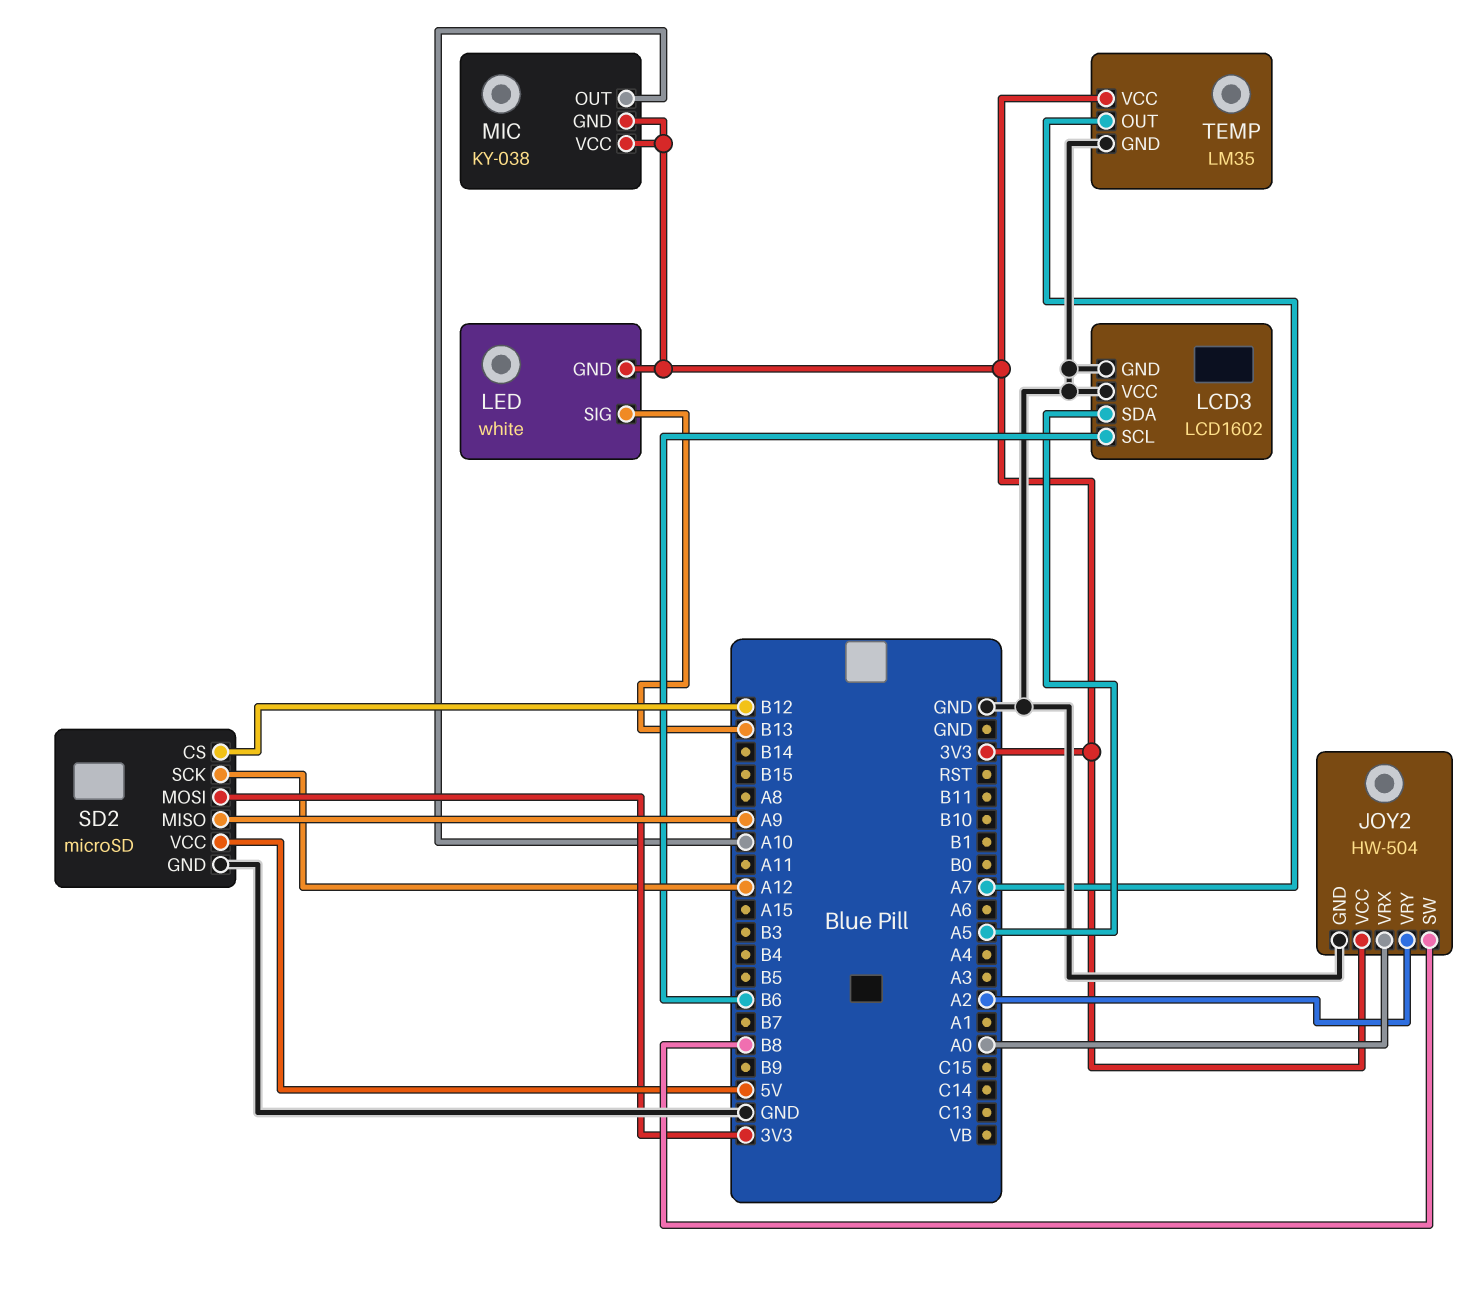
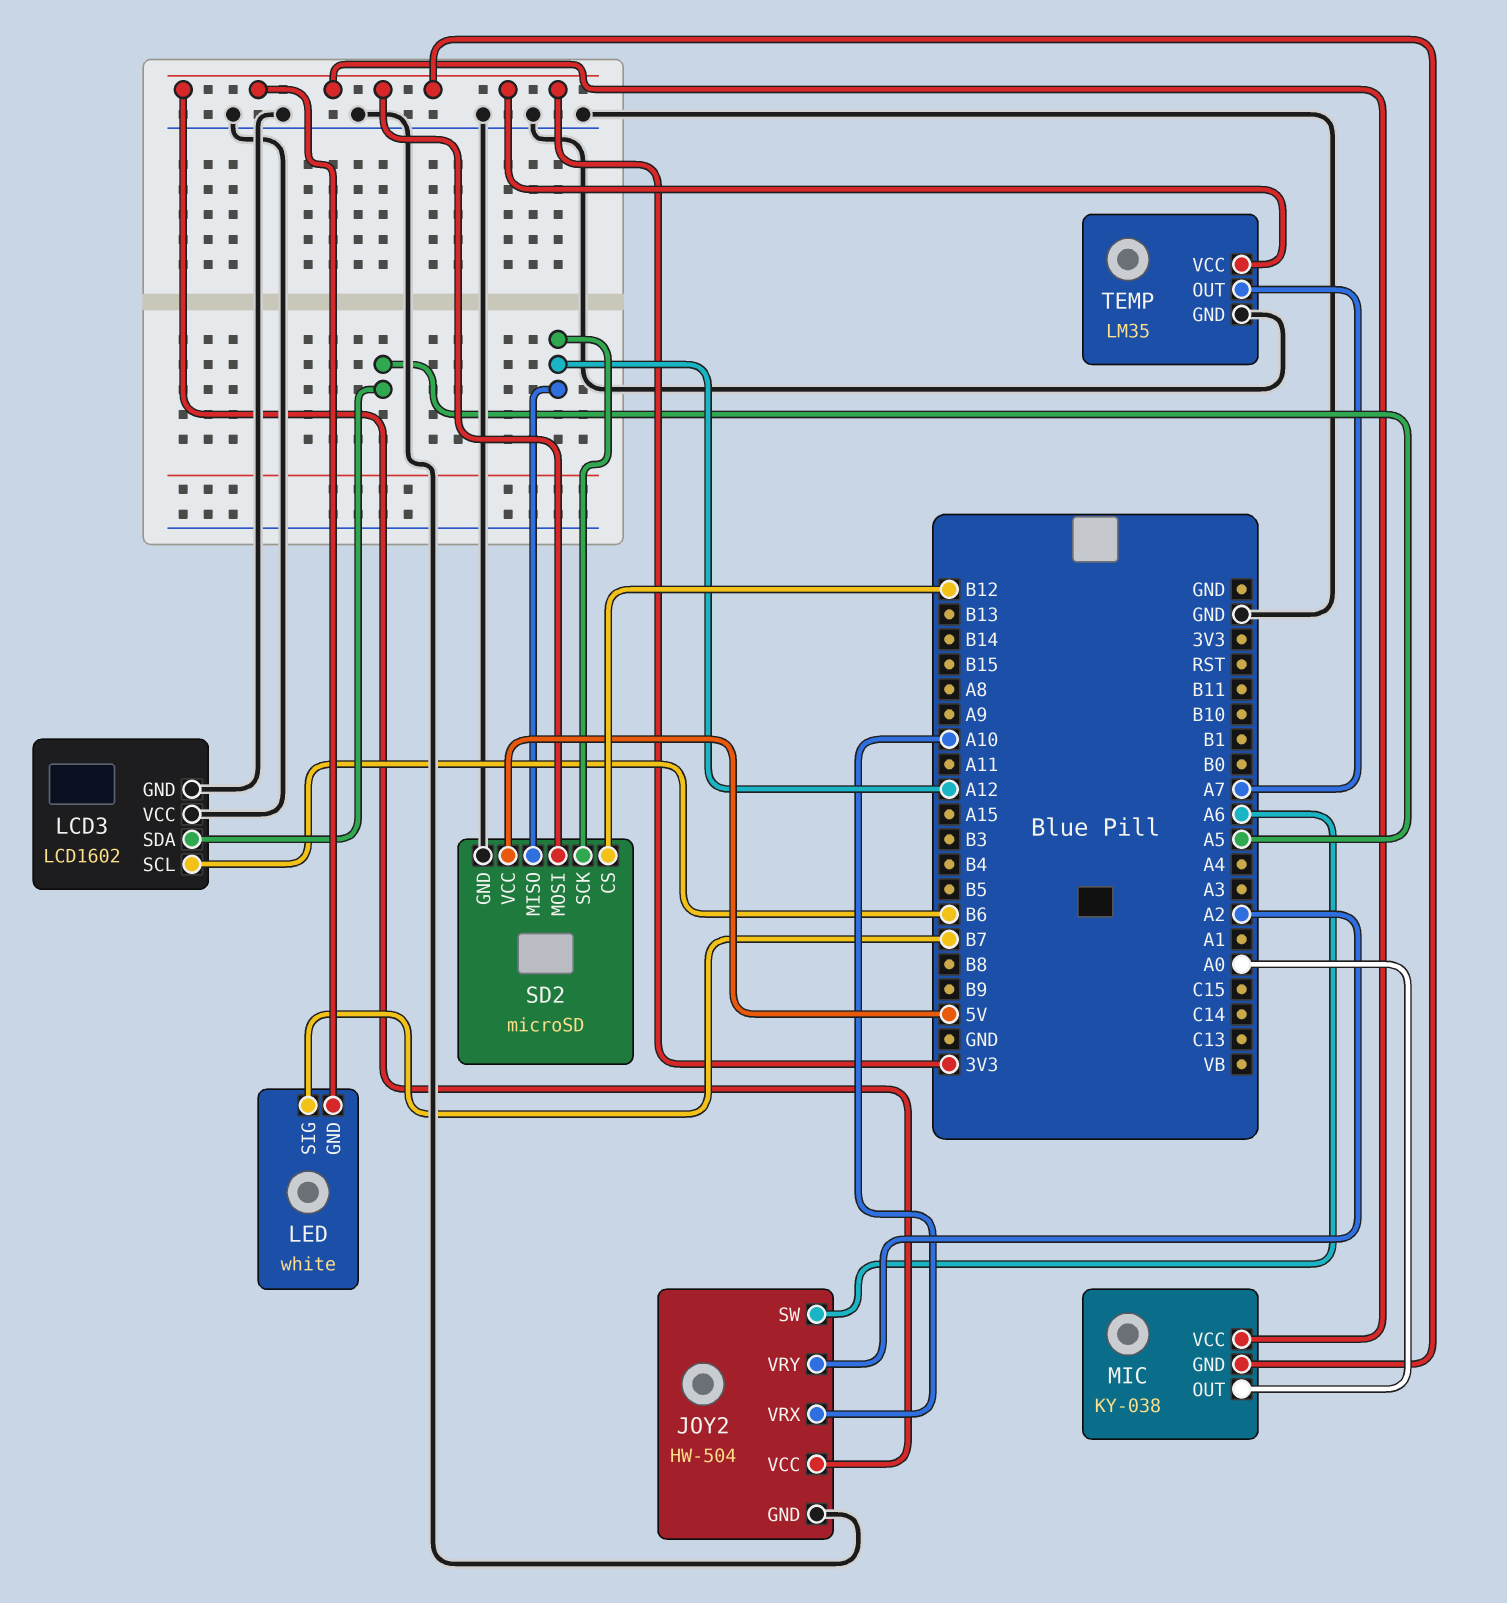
JOY2 pin SW: B8 -> A6
JOY2 pin VRX: A0 -> A10
LED pin SIG: B13 -> B7
MIC pin OUT: A10 -> A0
SD2 pin MISO: A9 -> A12

